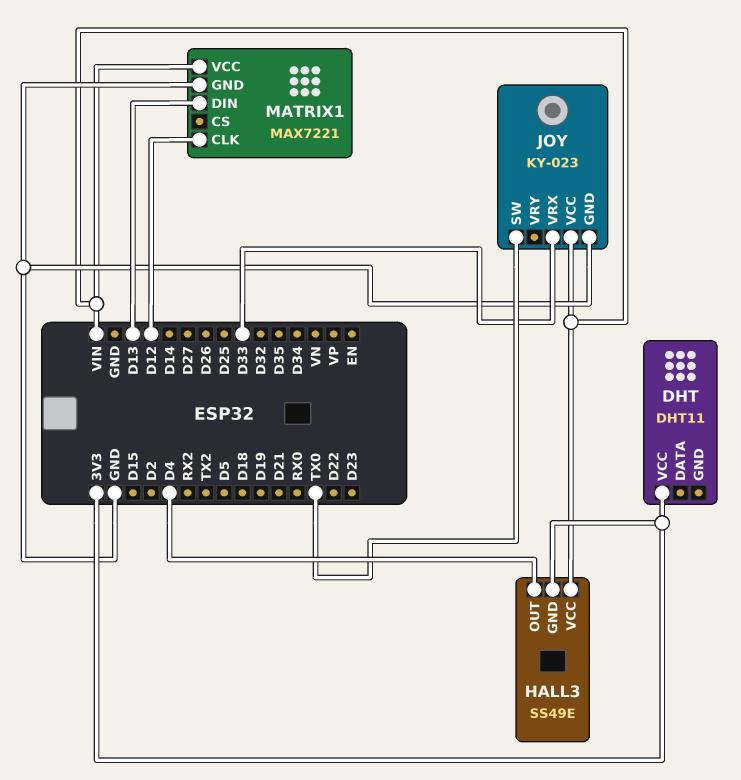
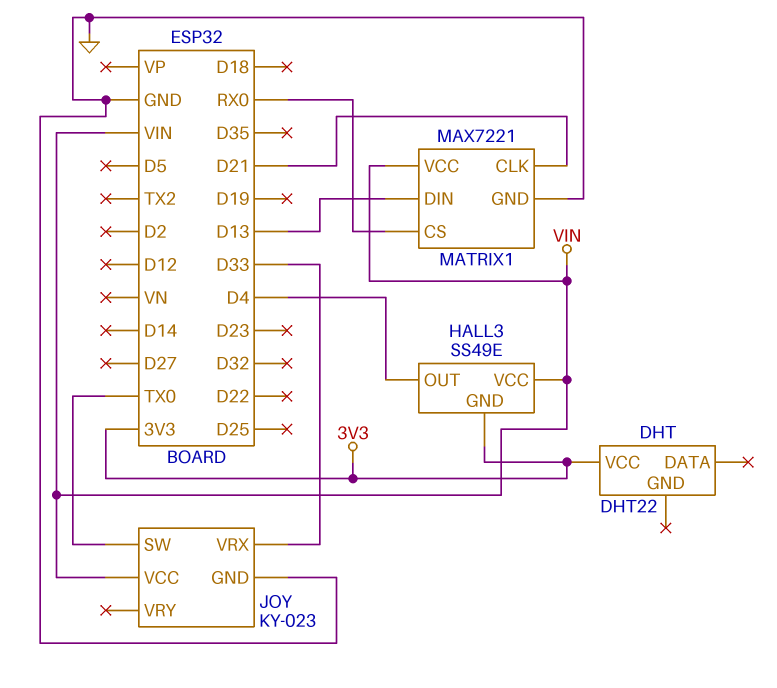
DHT: DHT11 -> DHT22
MATRIX1 pin CLK: D12 -> D21
MATRIX1 pin CS: none -> RX0

